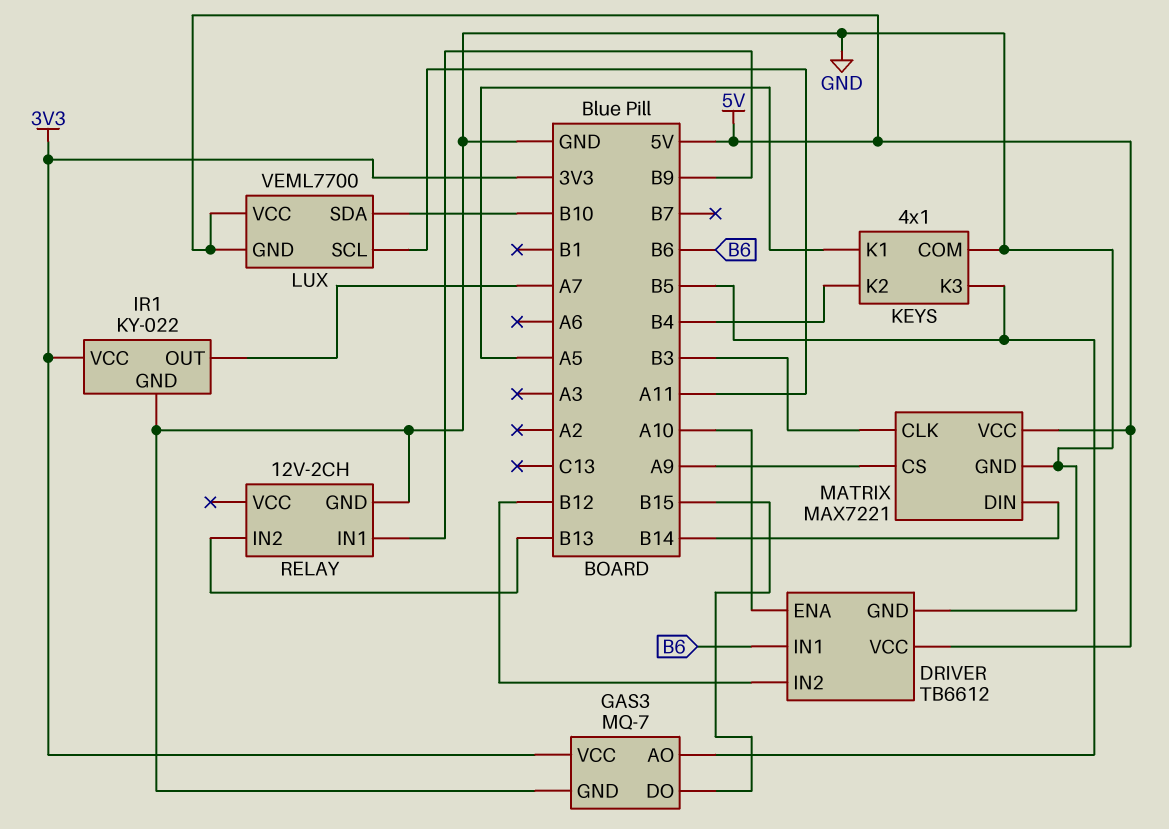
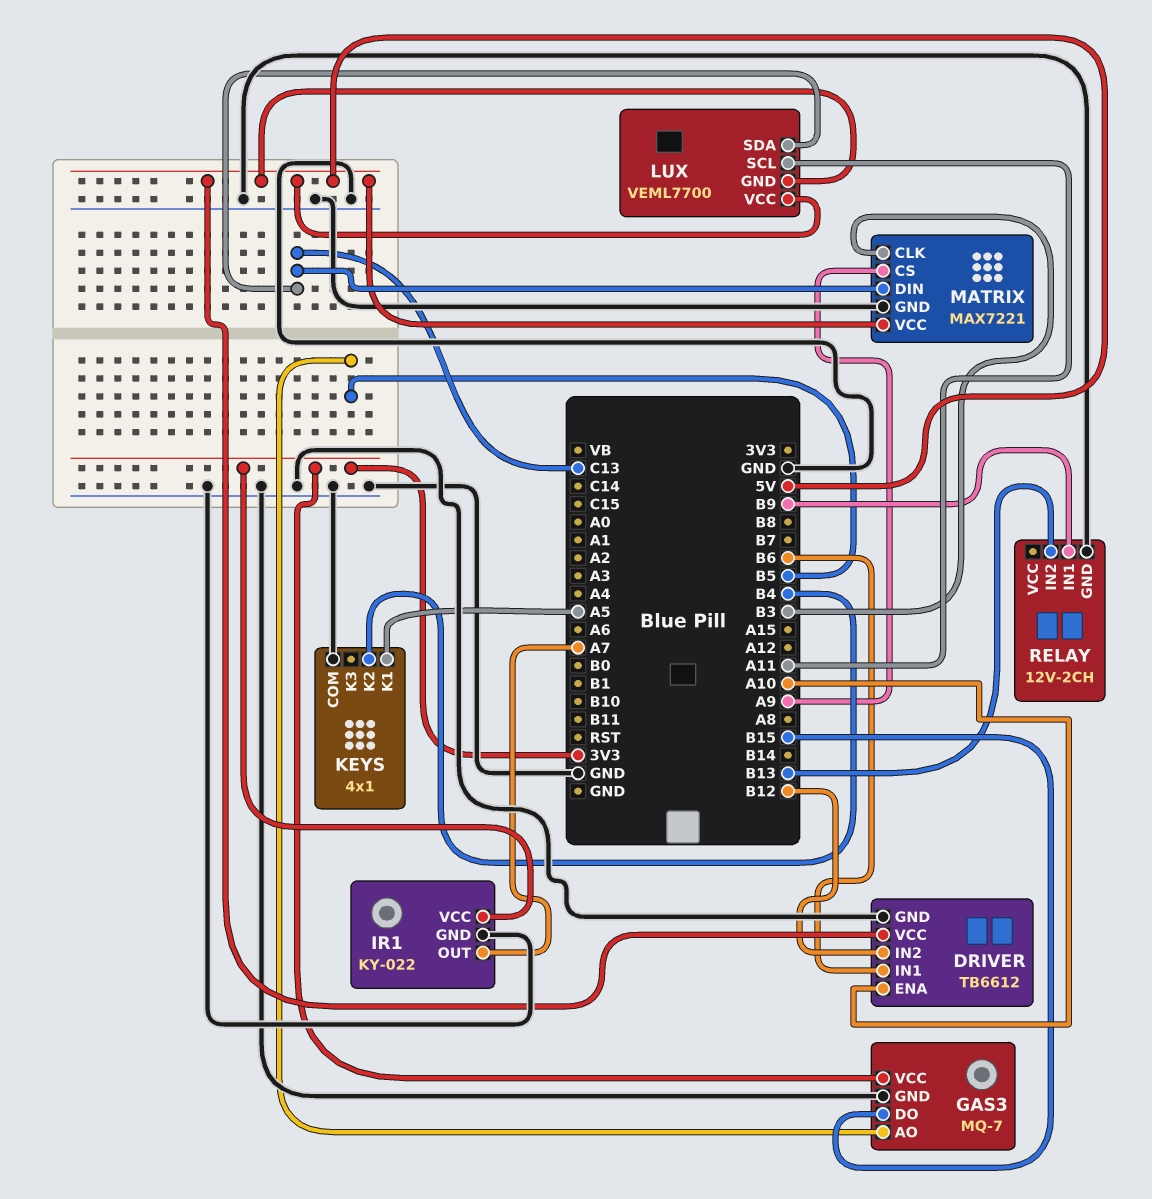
KEYS pin K3: B5 -> none
LUX pin SDA: B10 -> C13
MATRIX pin DIN: B14 -> C13

